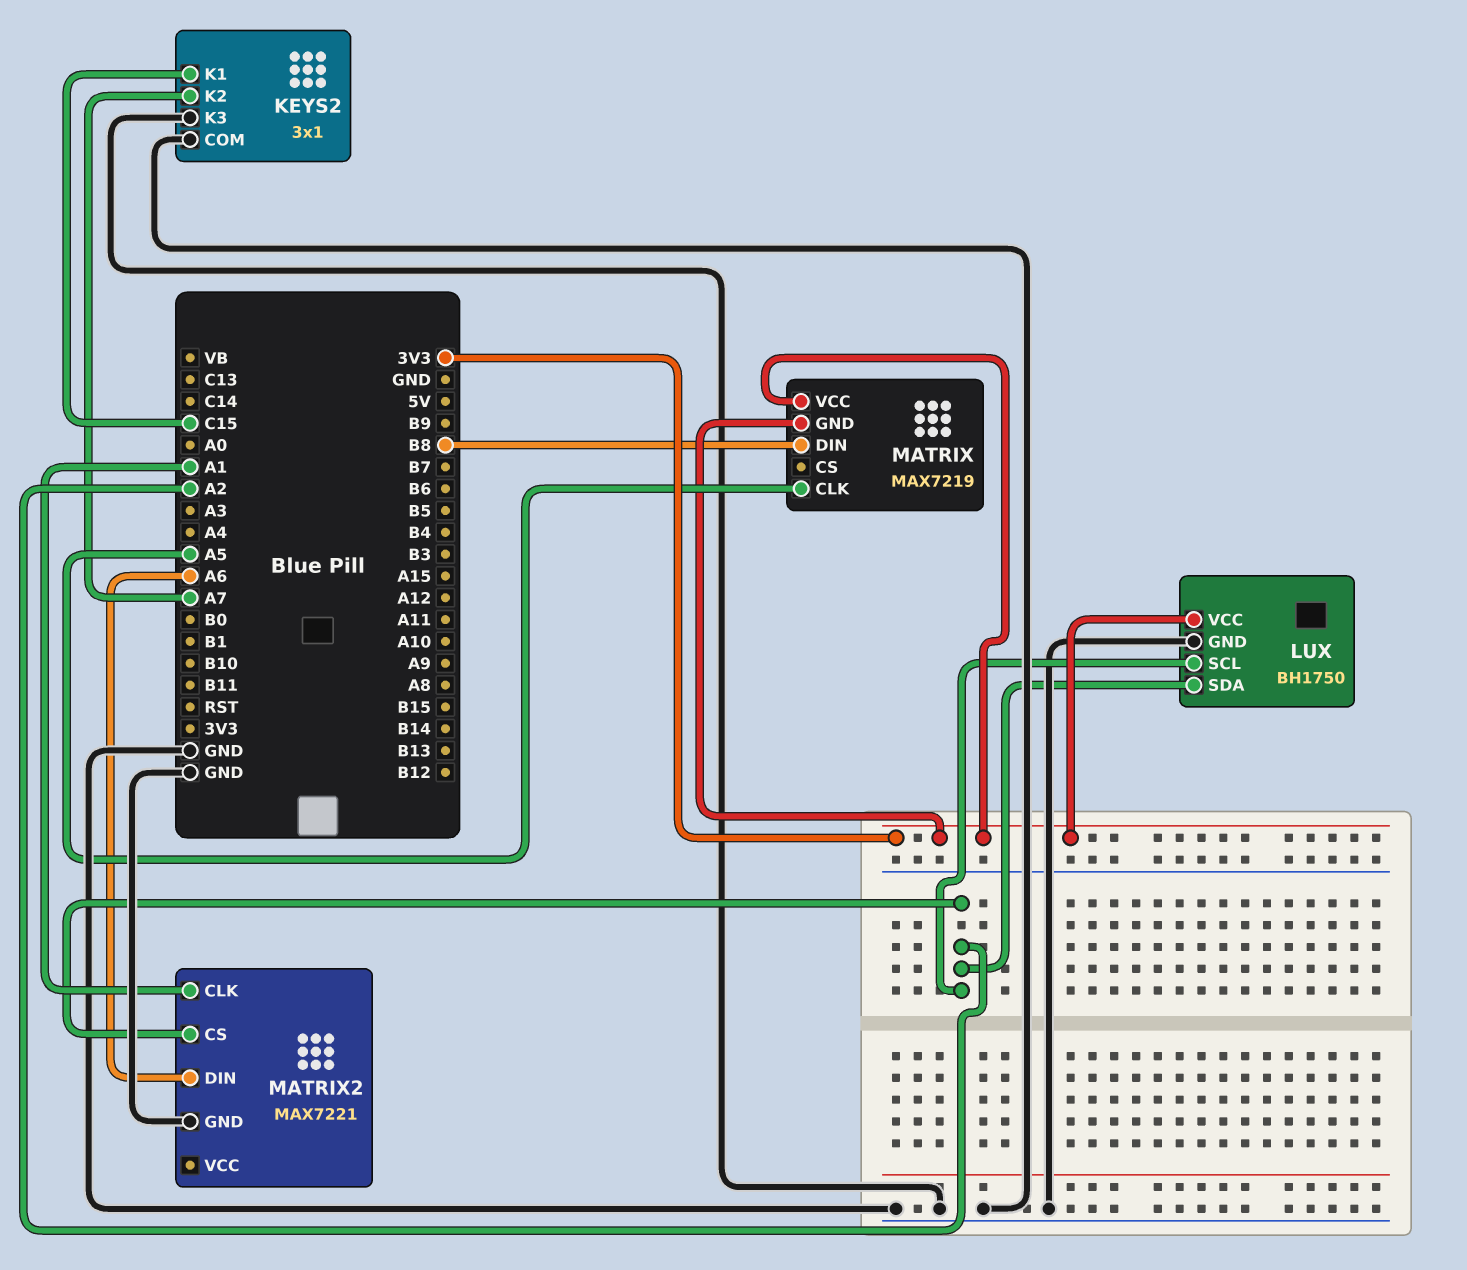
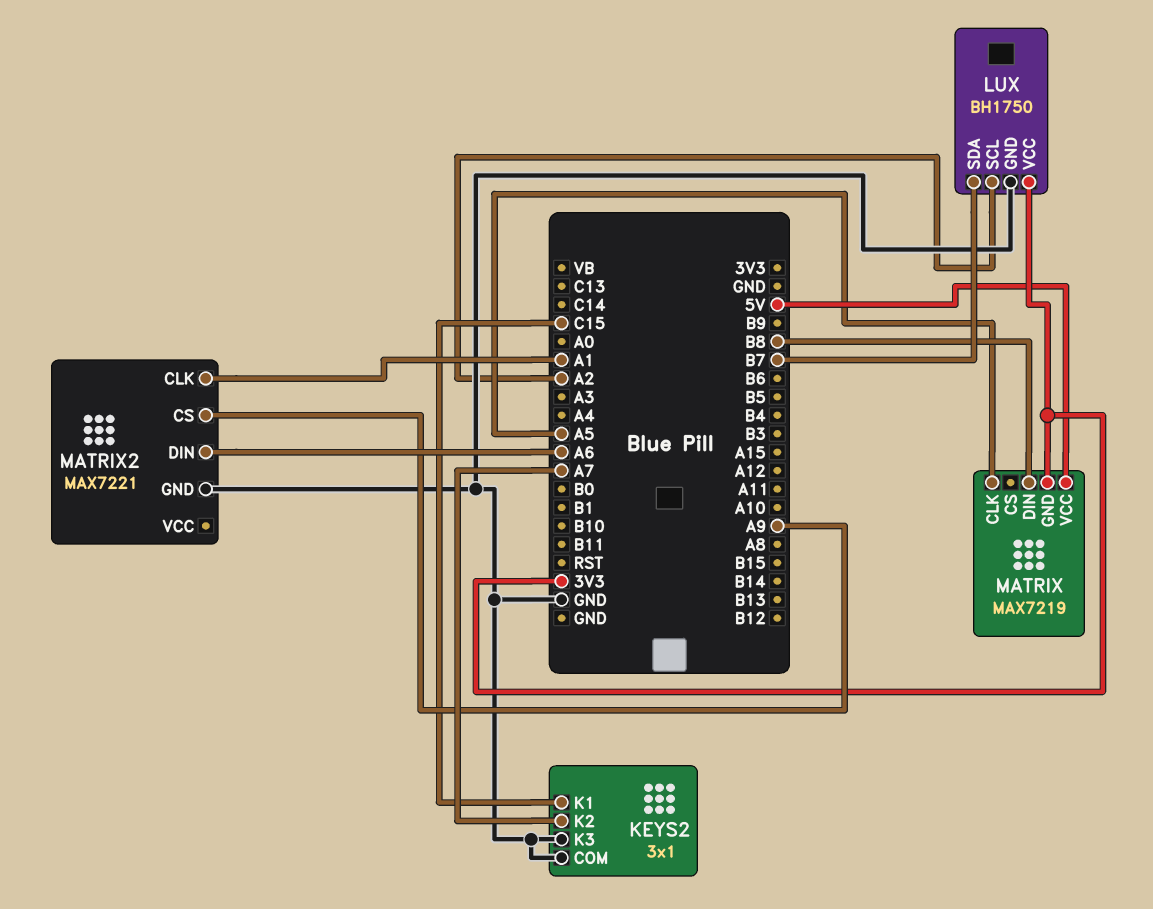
LUX pin SDA: A2 -> B7
MATRIX pin VCC: 3V3 -> 5V
MATRIX2 pin CS: A2 -> A9

